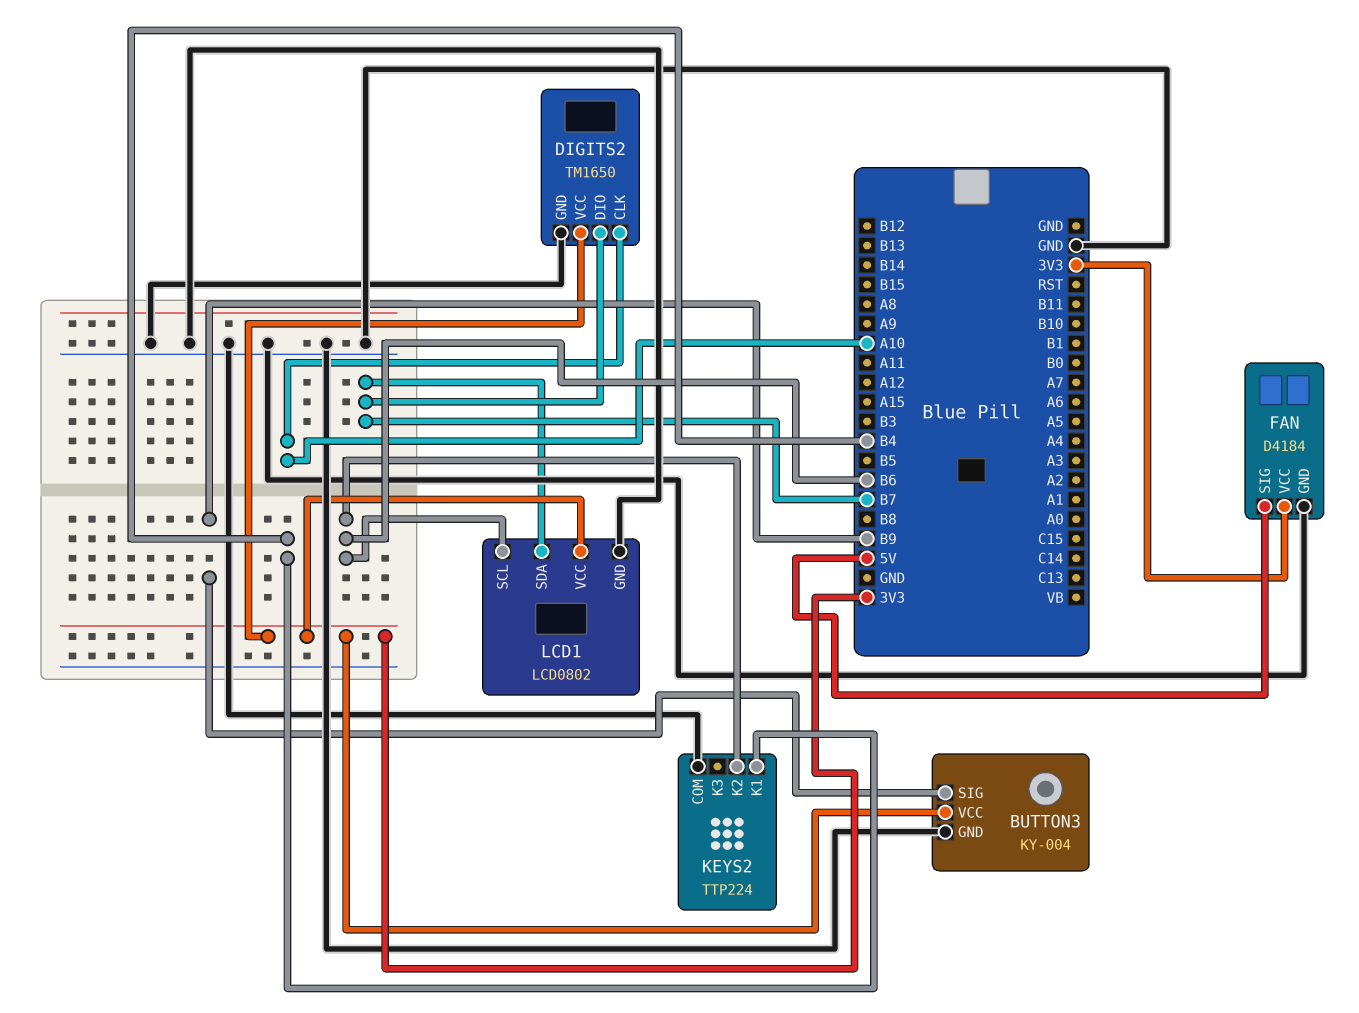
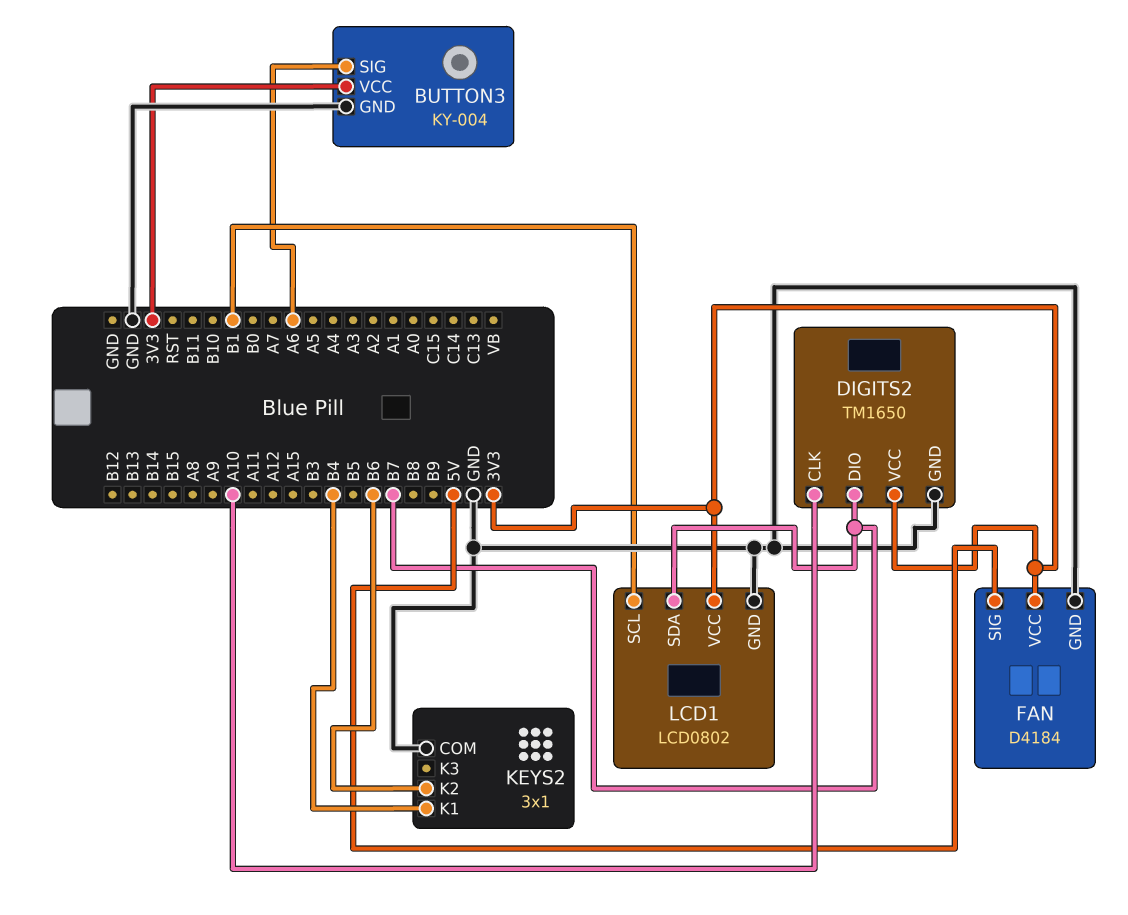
BUTTON3 pin SIG: B9 -> A6
KEYS2: TTP224 -> 3x1
LCD1 pin SCL: B6 -> B1

